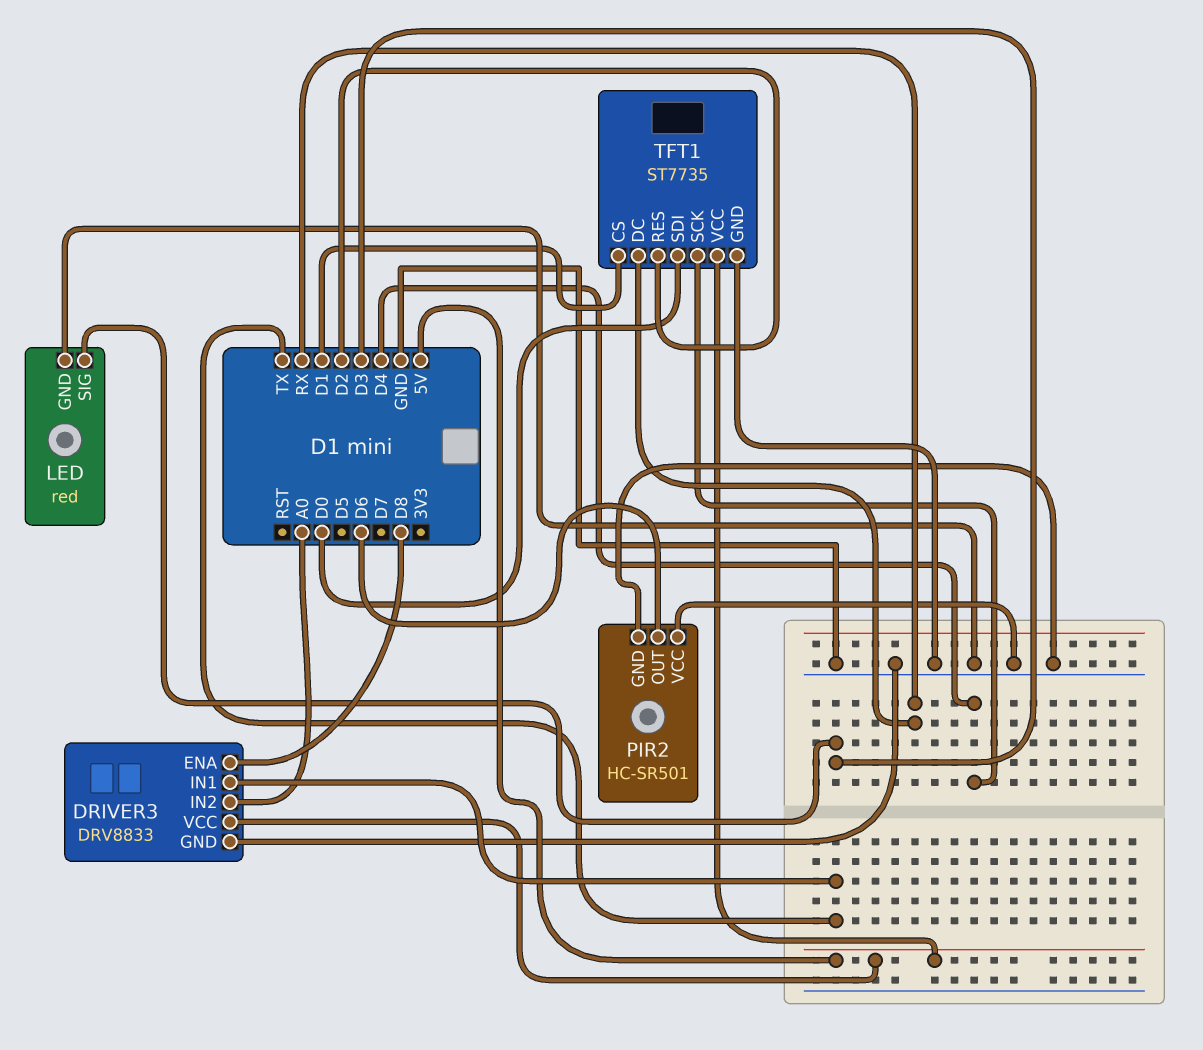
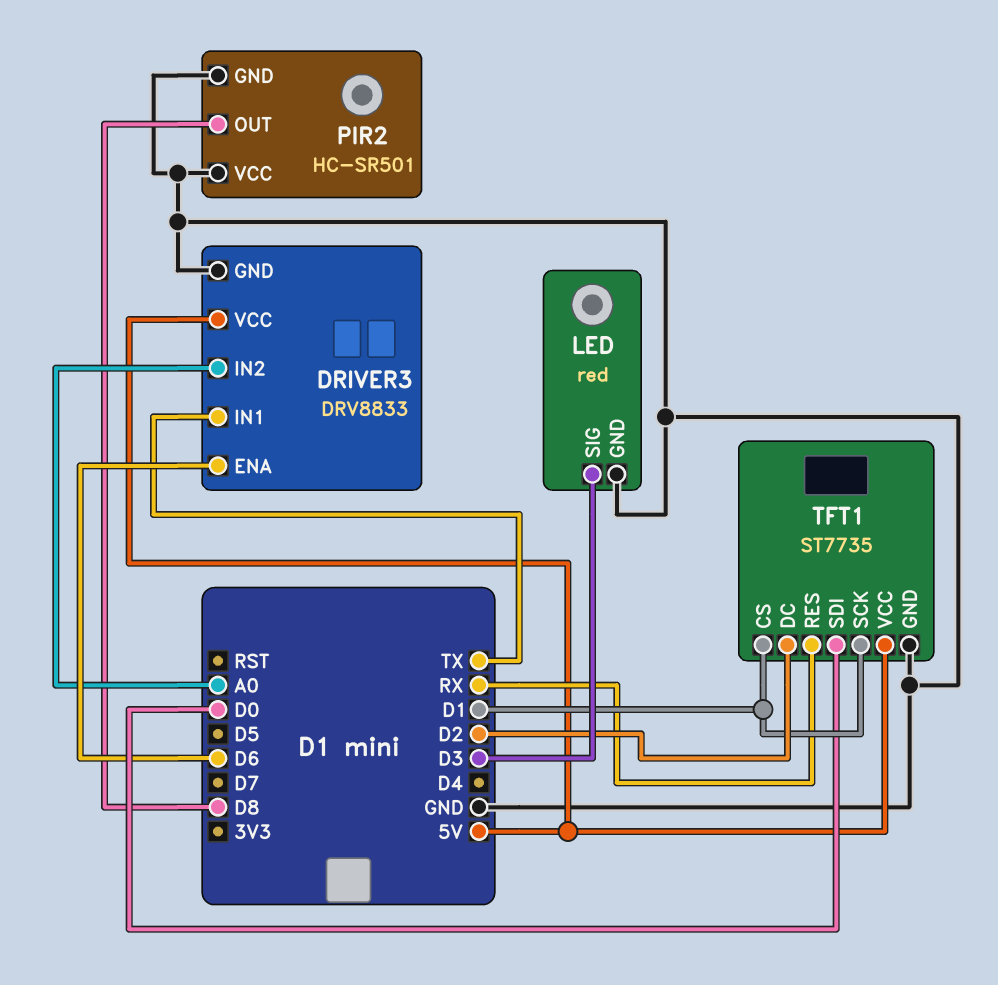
DRIVER3 pin ENA: D8 -> D6
PIR2 pin OUT: D6 -> D8
TFT1 pin DC: RX -> D2
TFT1 pin RES: D2 -> RX
TFT1 pin SCK: D4 -> D1

